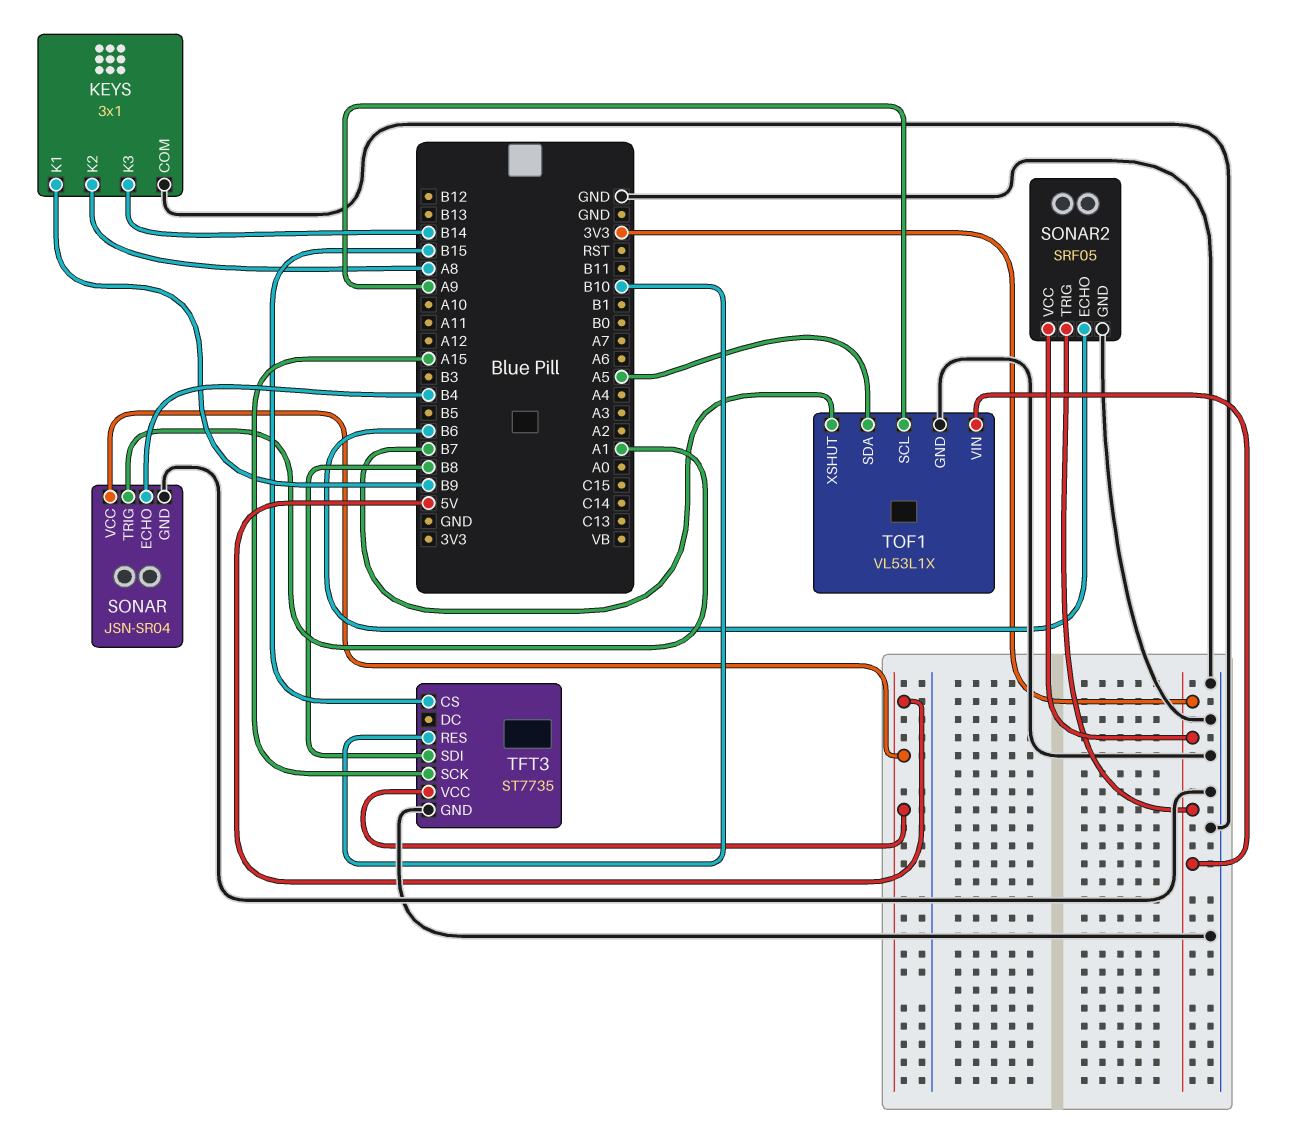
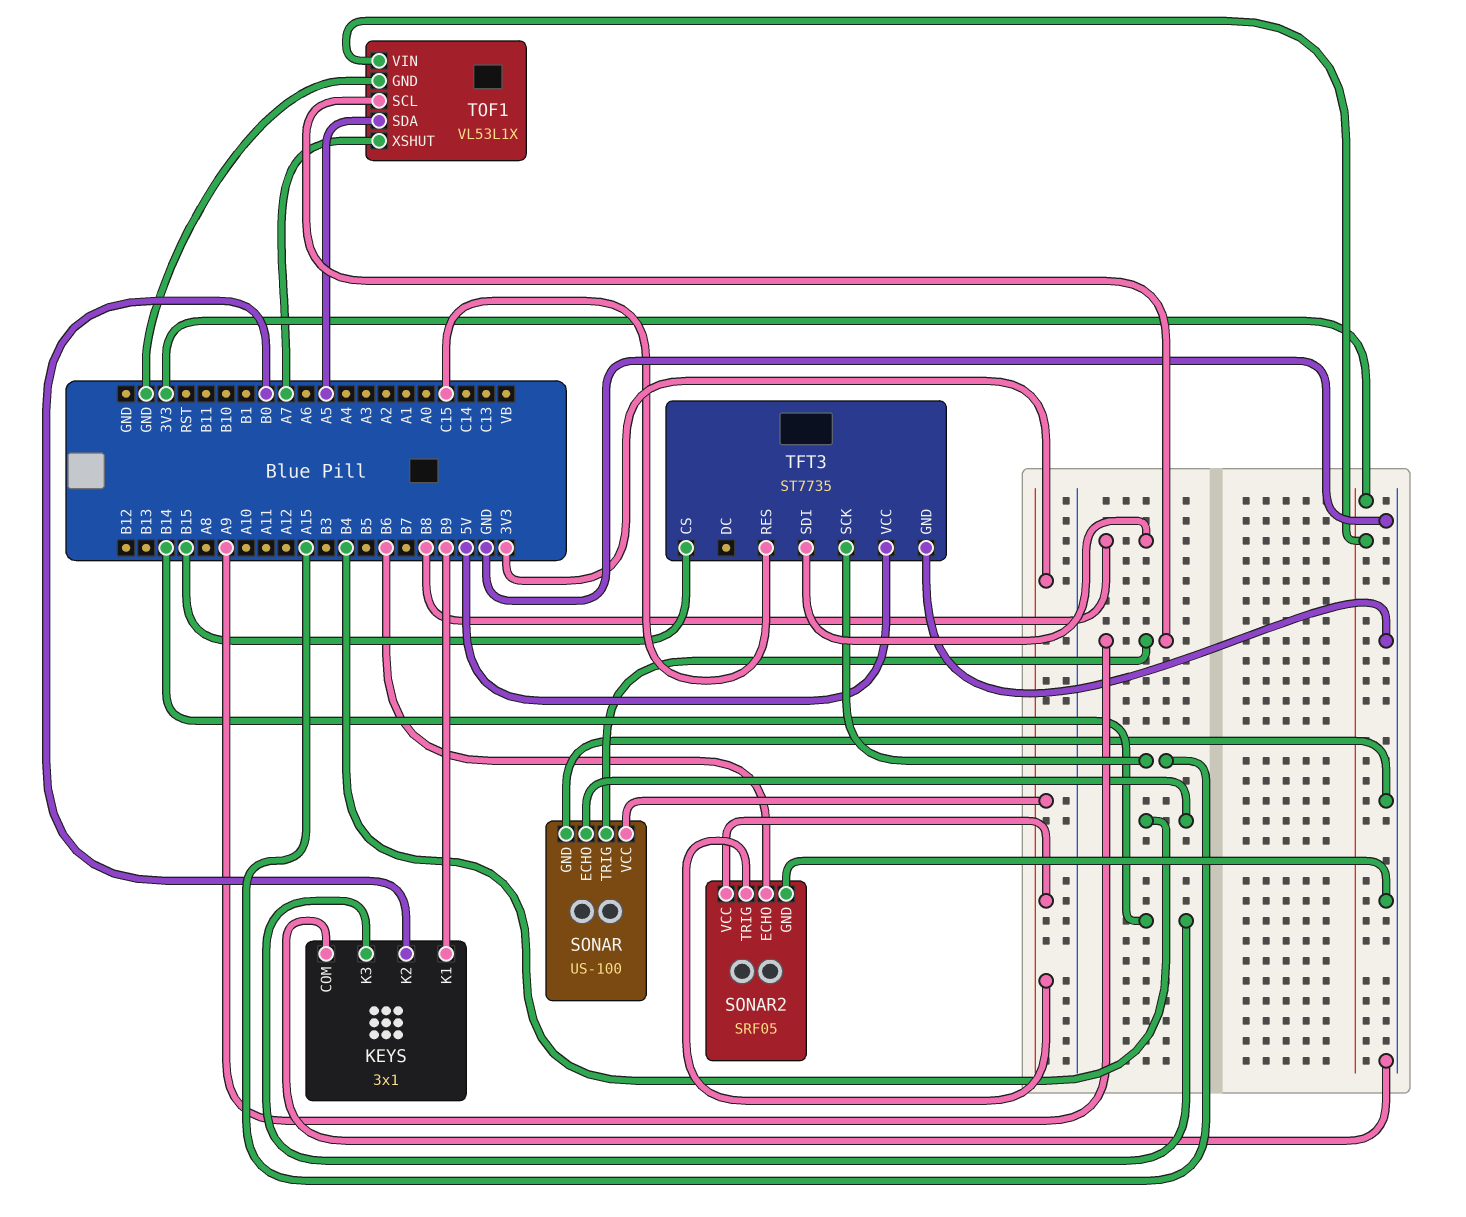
KEYS pin K2: A8 -> B0
SONAR: JSN-SR04 -> US-100
SONAR pin TRIG: A1 -> A9
SONAR pin VCC: 5V -> 3V3
TFT3 pin RES: B10 -> C15
TOF1 pin XSHUT: B7 -> A7

